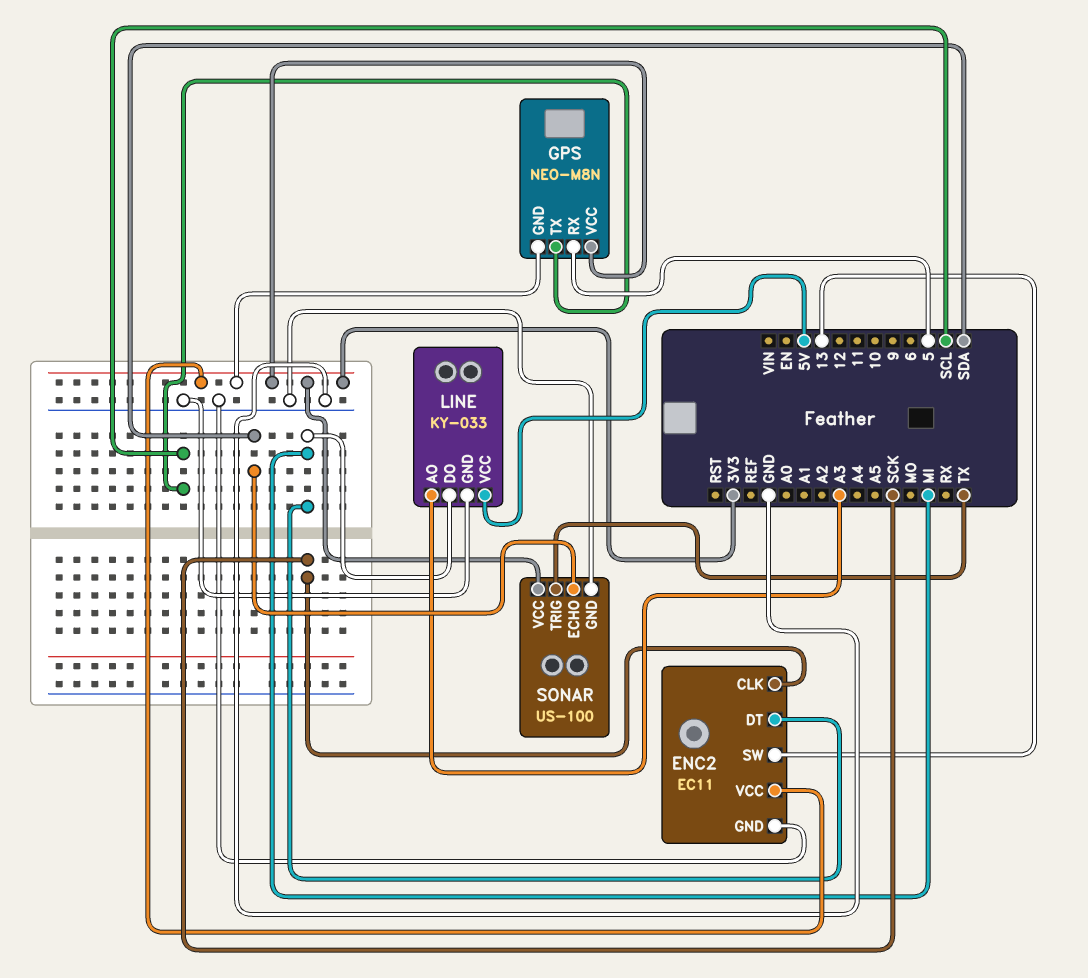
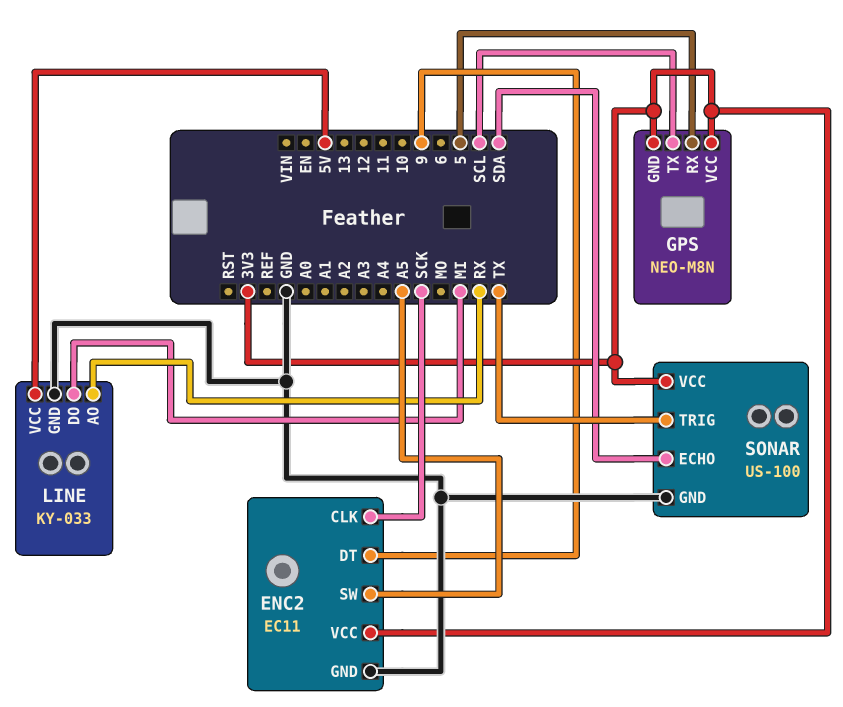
ENC2 pin DT: MI -> 9
ENC2 pin SW: 13 -> A5
LINE pin AO: A3 -> RX

